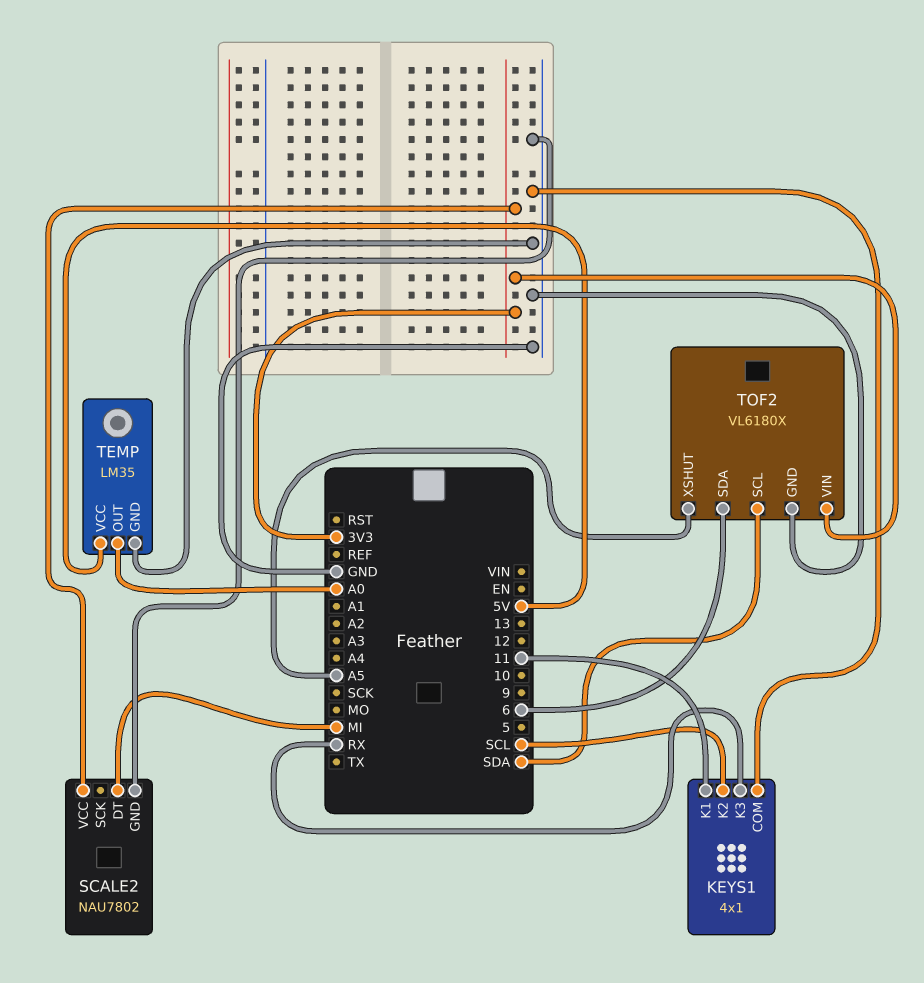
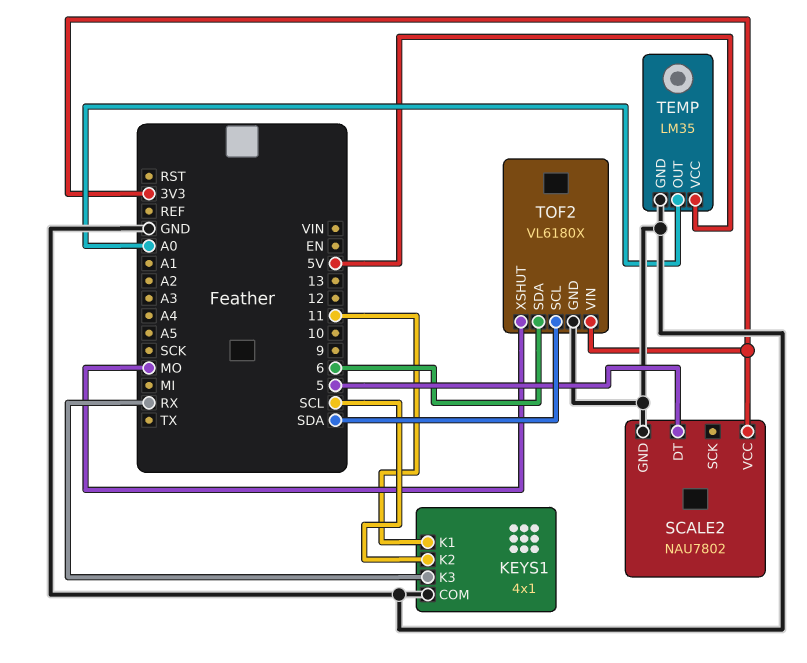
SCALE2 pin DT: MI -> 5
TOF2 pin XSHUT: A5 -> MO

